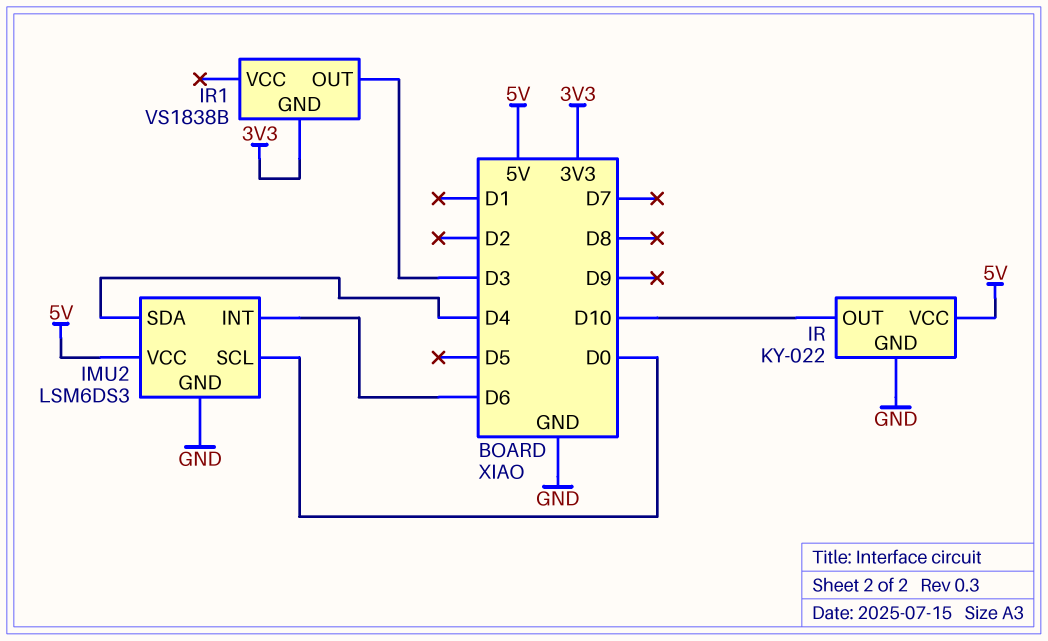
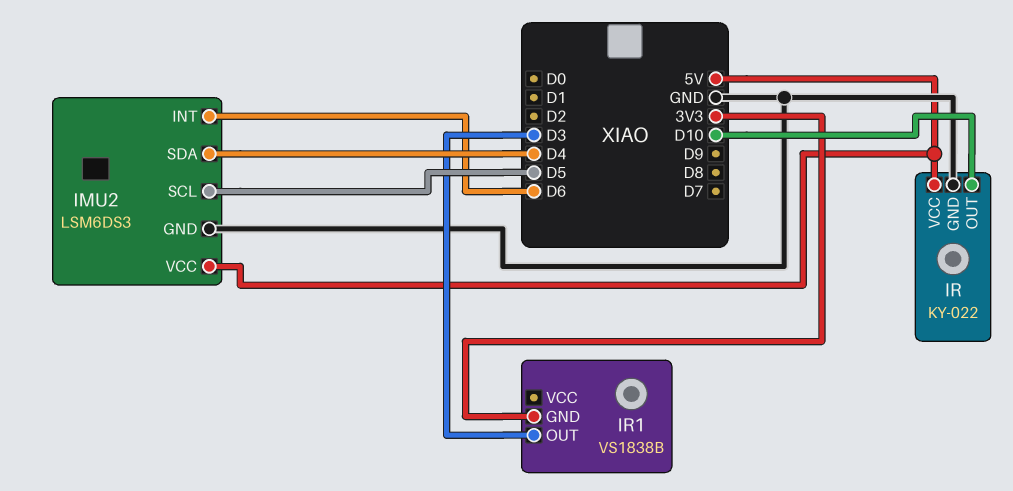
IMU2 pin SCL: D0 -> D5

